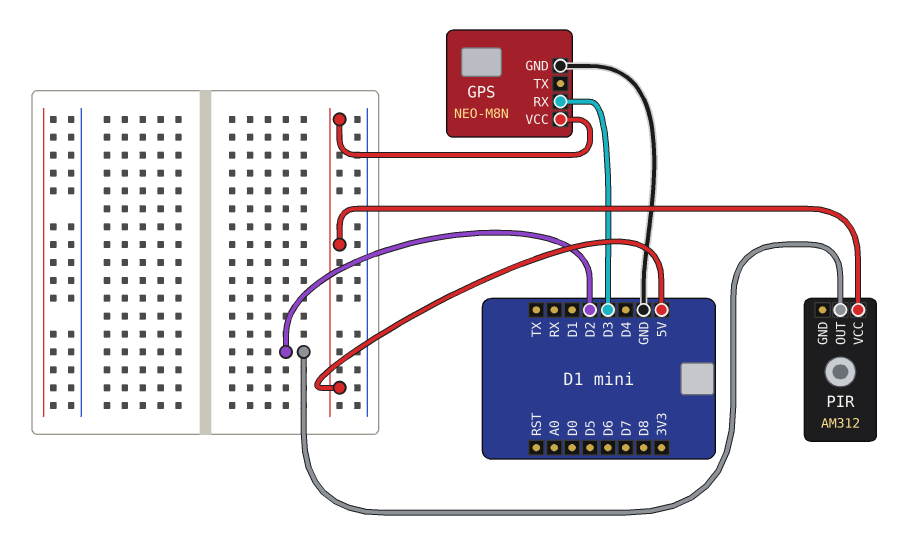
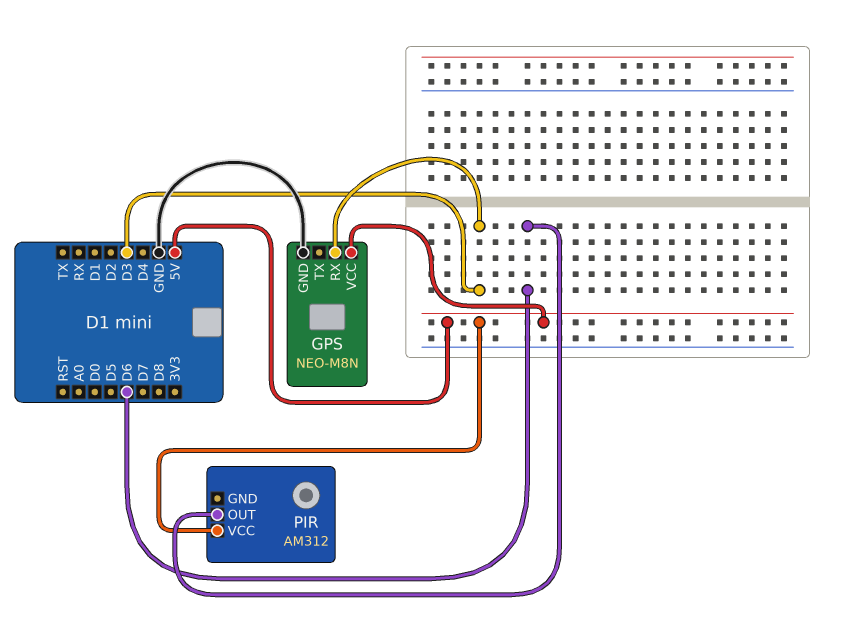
PIR pin OUT: D2 -> D6

